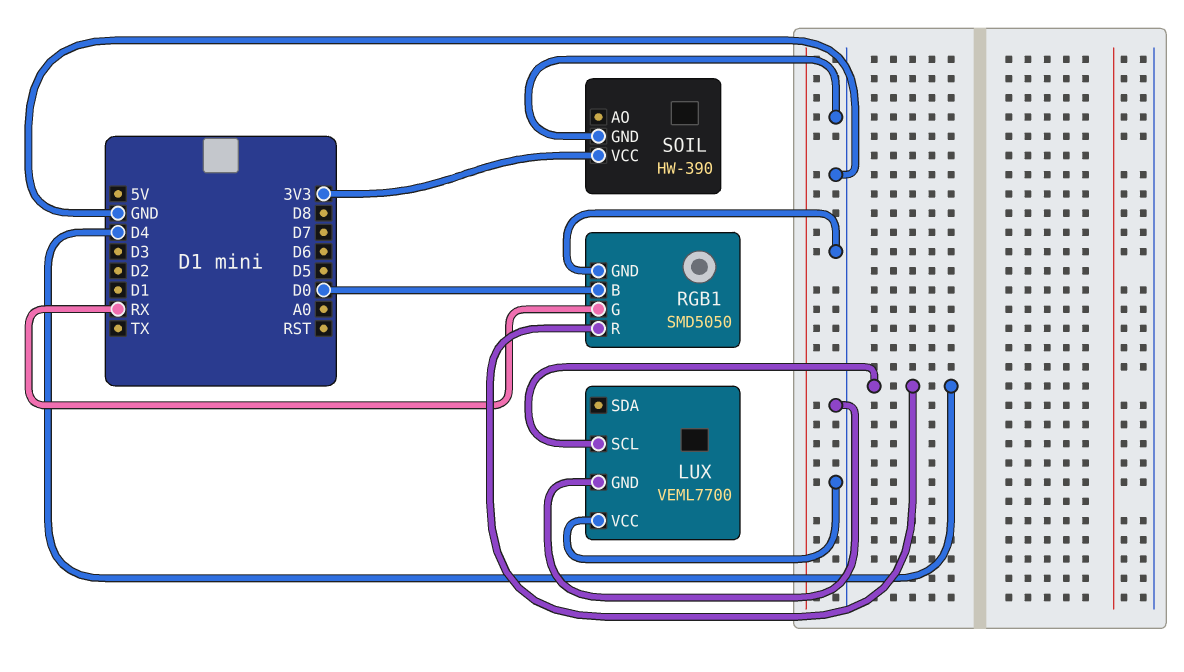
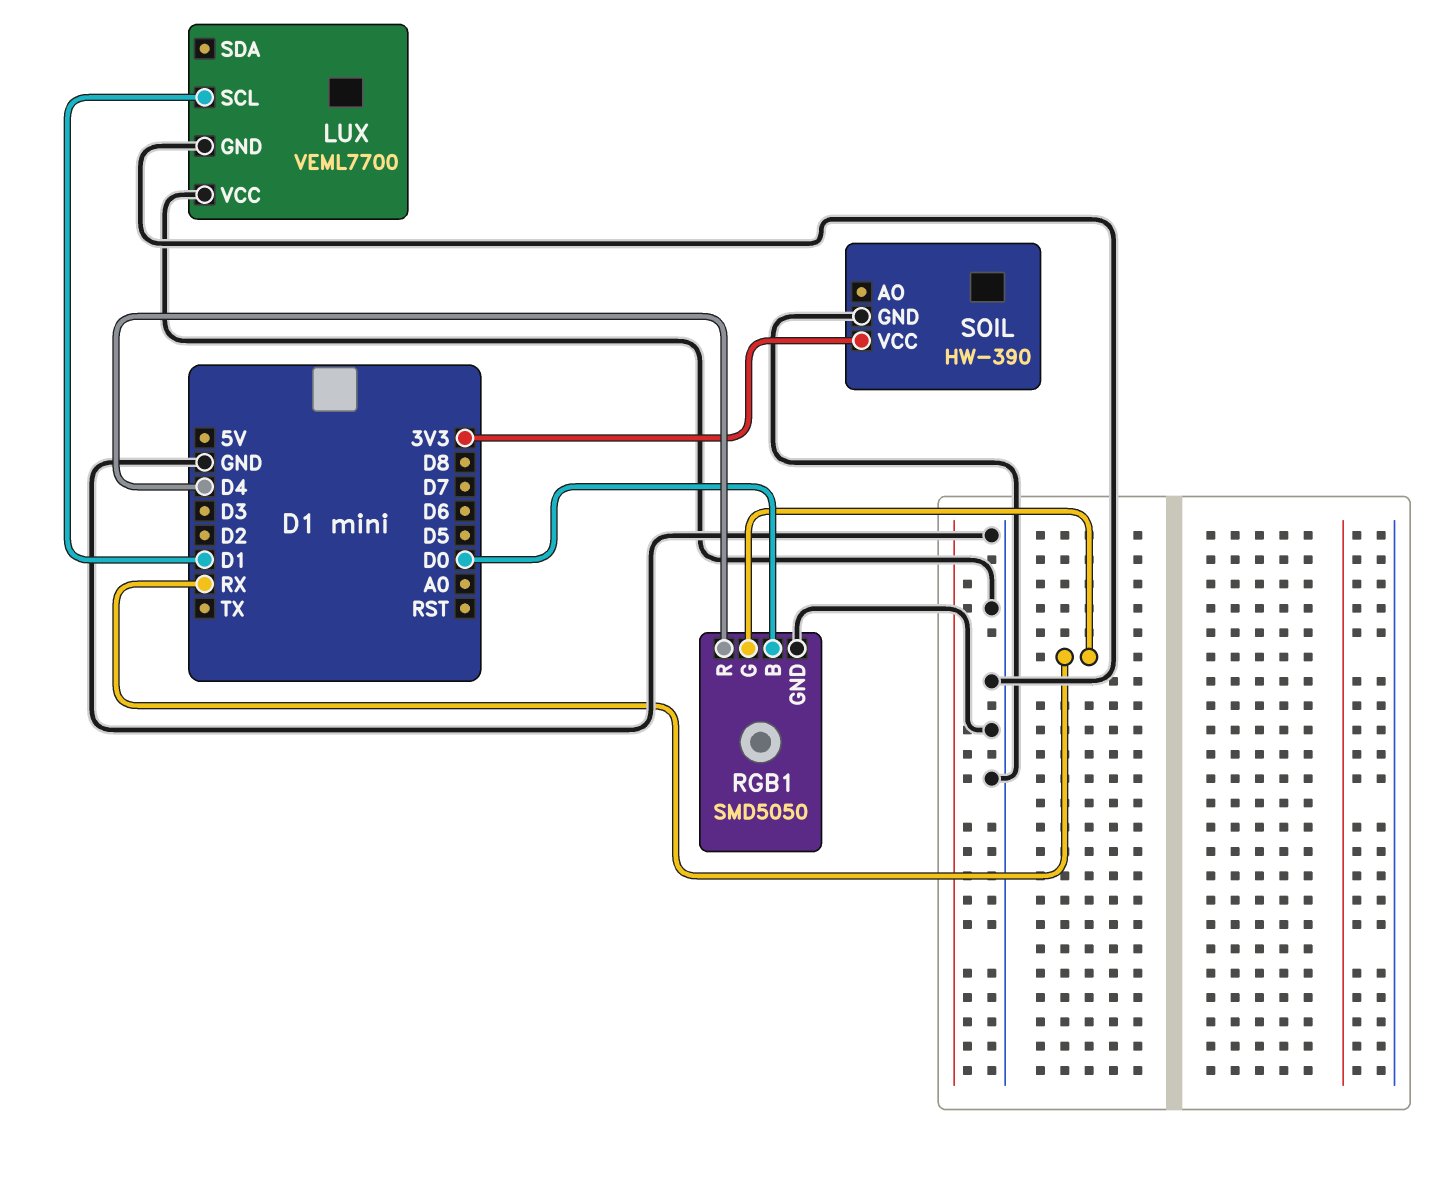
LUX pin SCL: D4 -> D1

